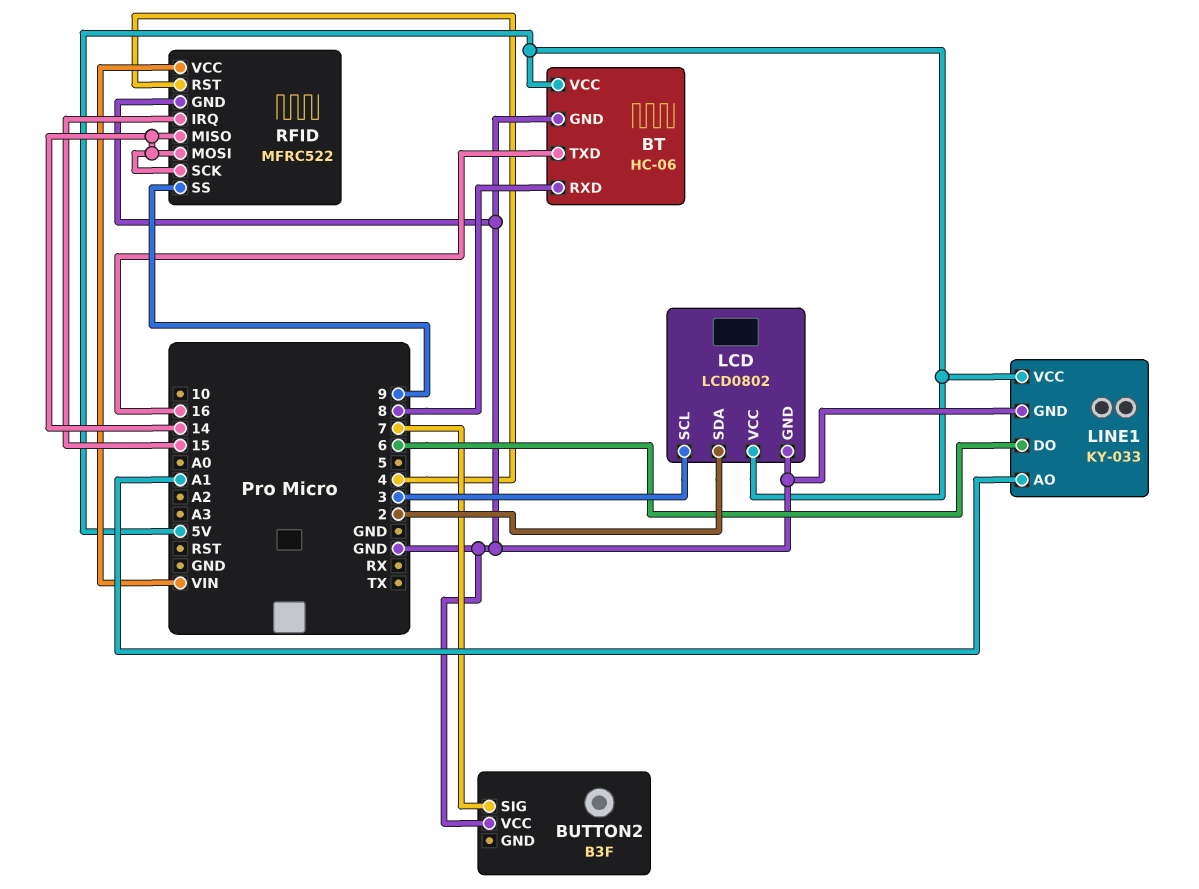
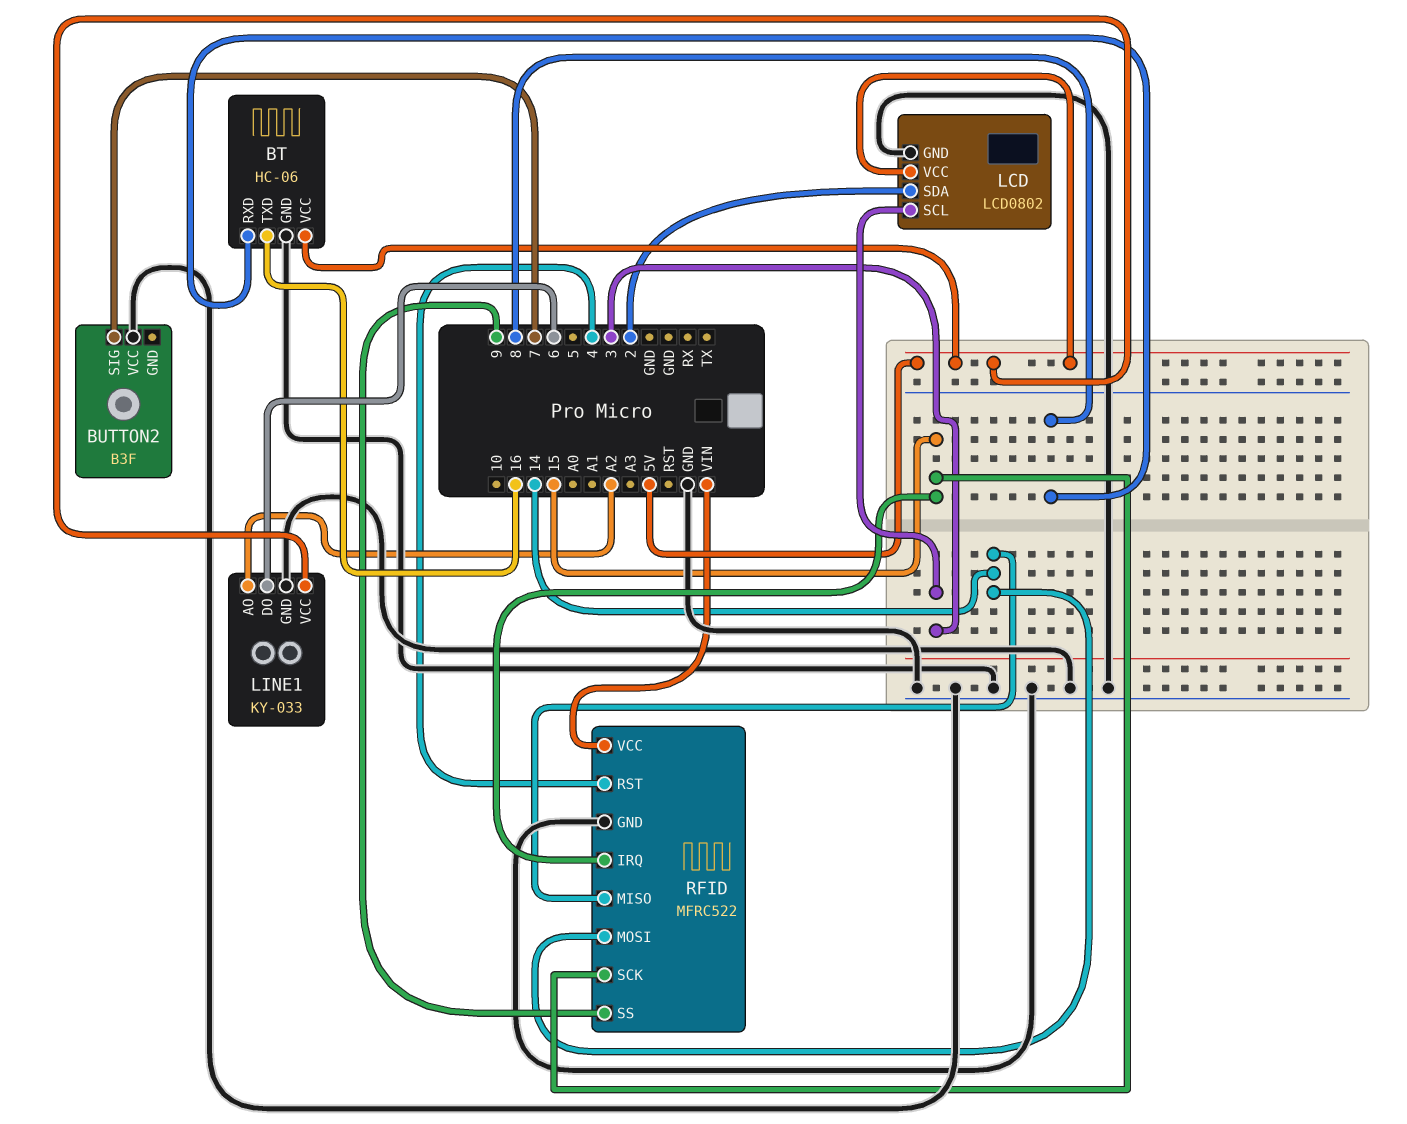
LINE1 pin AO: A1 -> A2
RFID pin SCK: 14 -> 15

